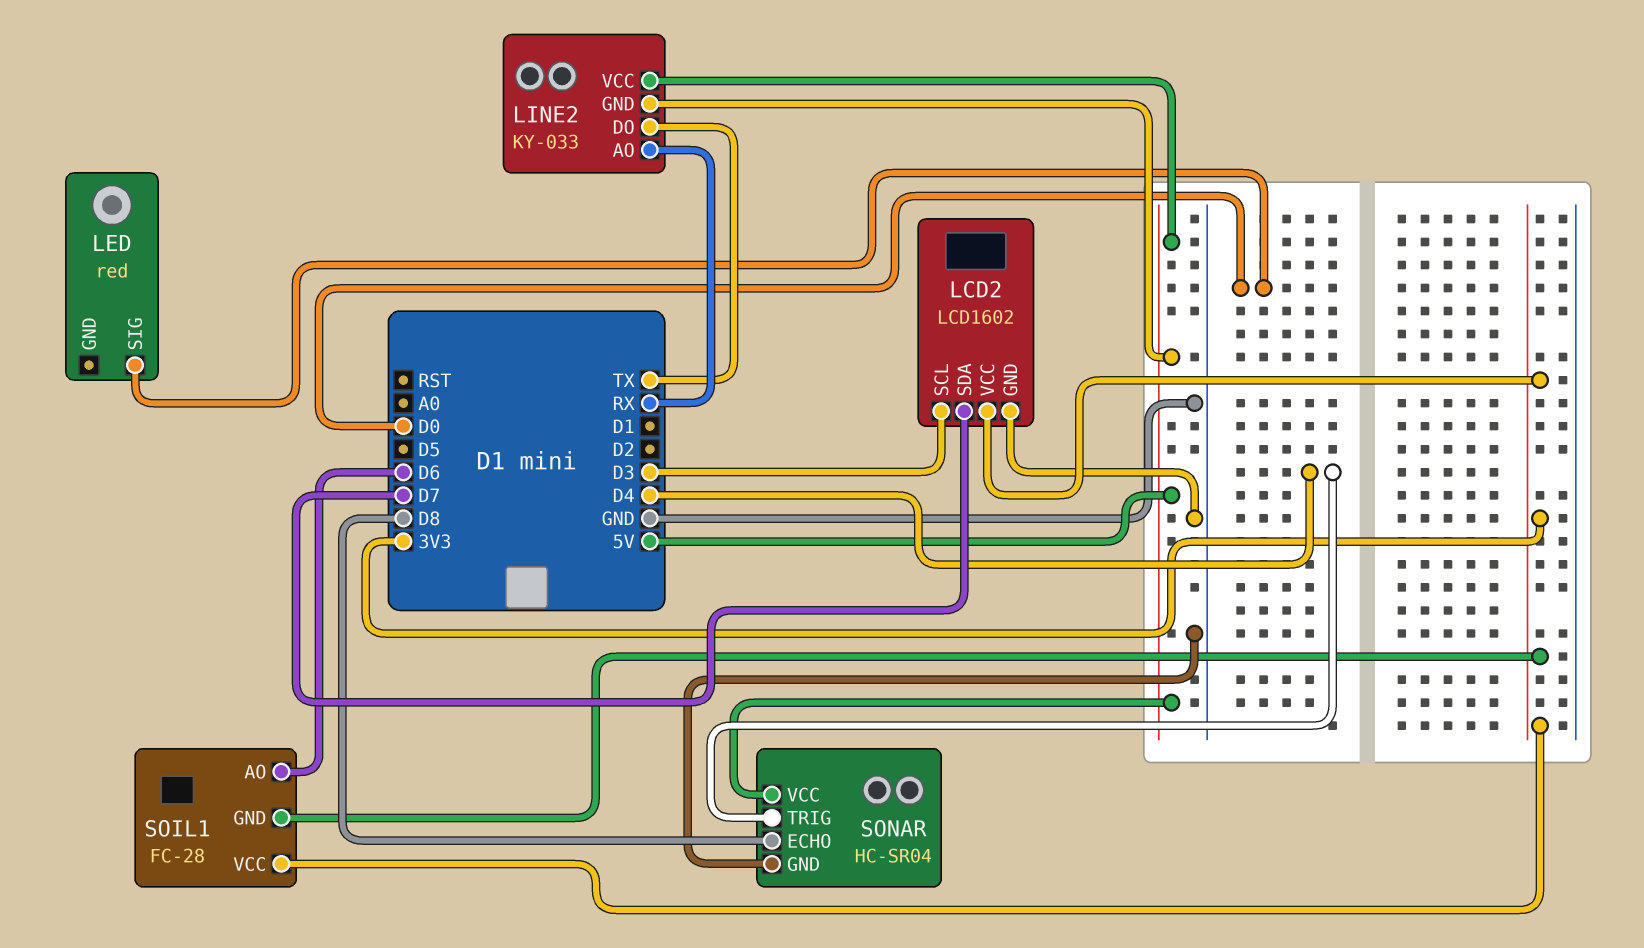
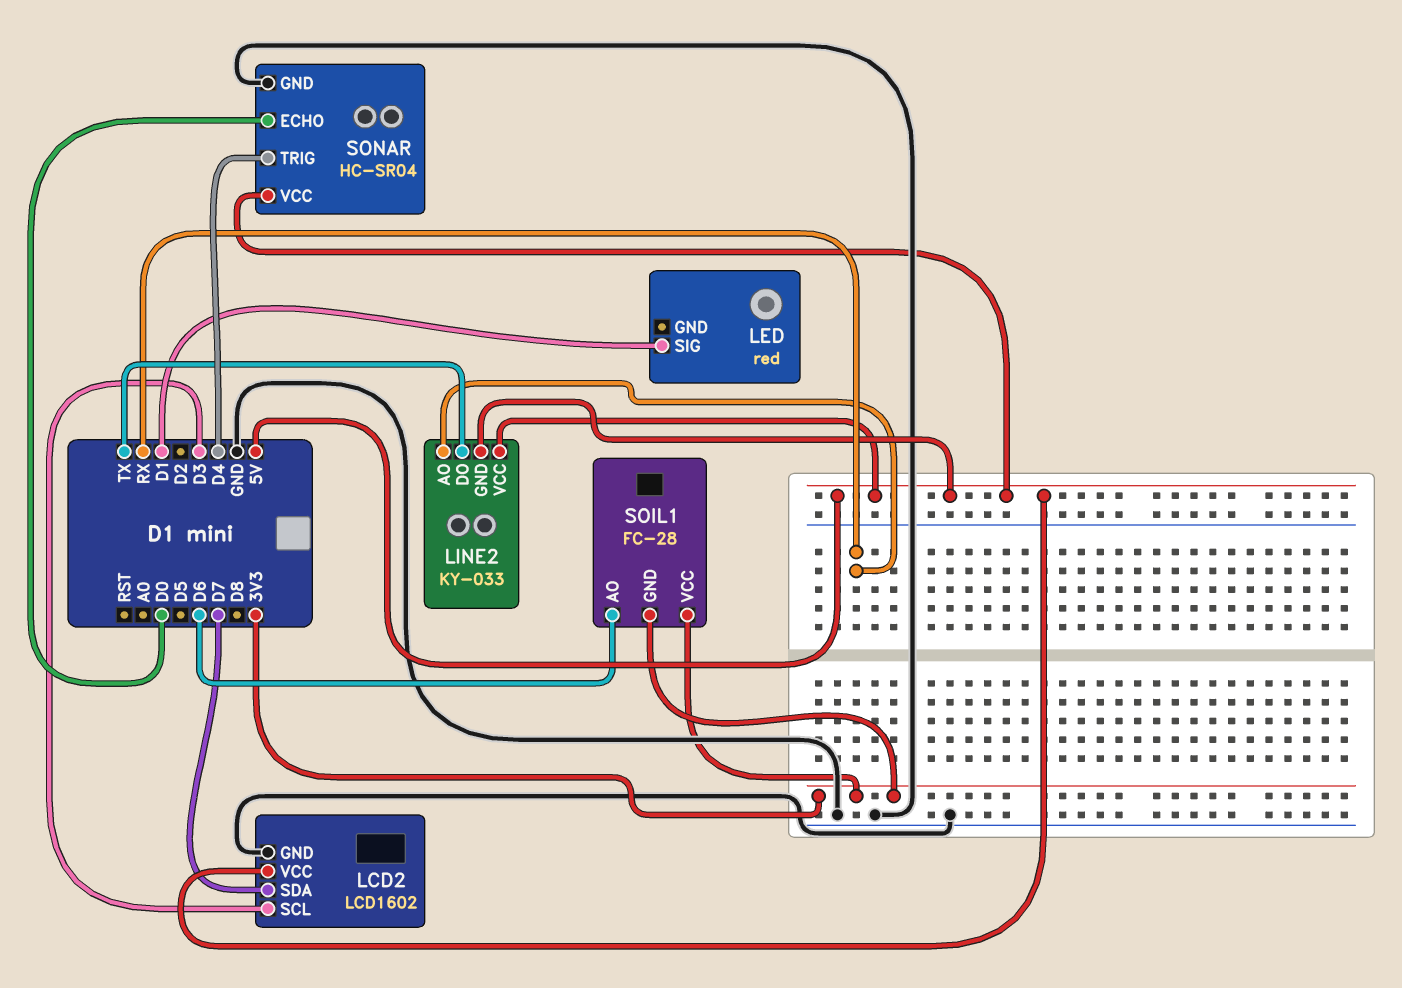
LCD2 pin VCC: 3V3 -> 5V
LED pin SIG: D0 -> D1
SONAR pin ECHO: D8 -> D0

